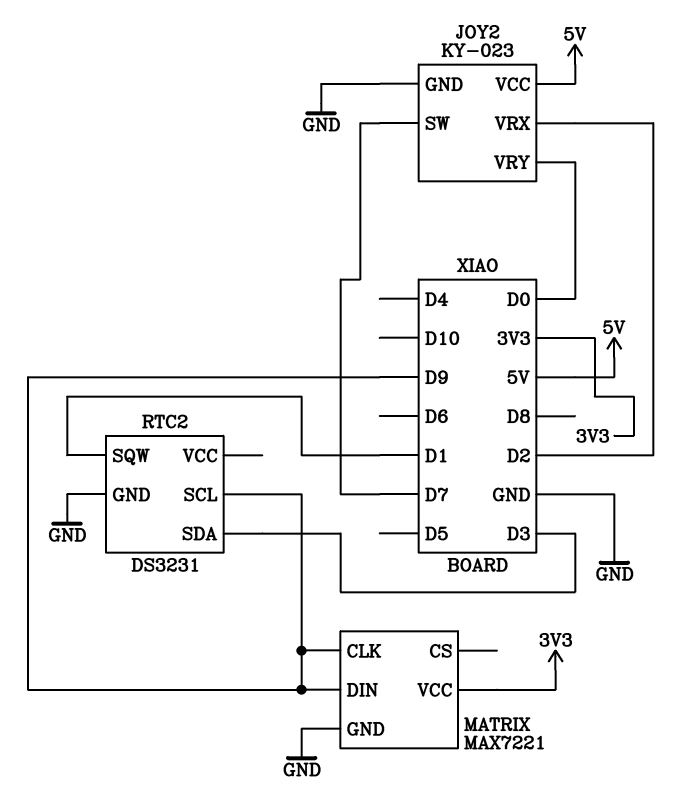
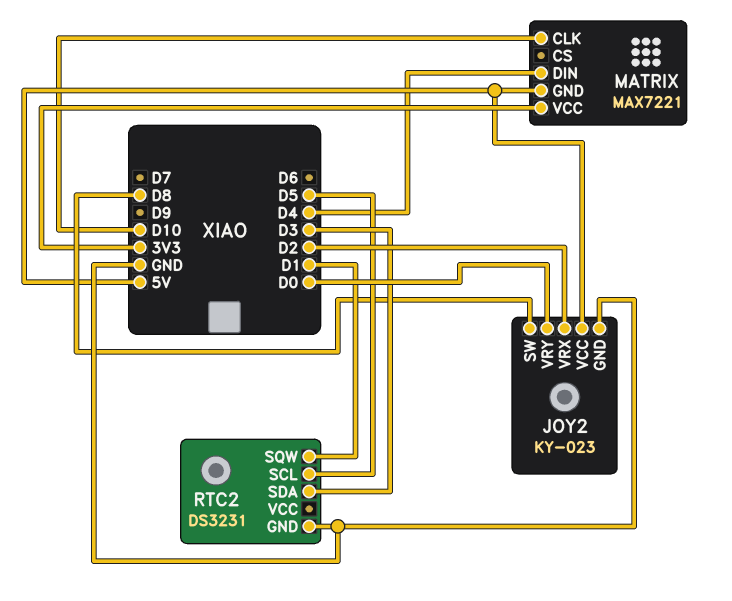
JOY2 pin SW: D7 -> D8
MATRIX pin CLK: D9 -> D10
MATRIX pin DIN: D9 -> D4
MATRIX pin GND: GND -> 5V
RTC2 pin SCL: D9 -> D5

